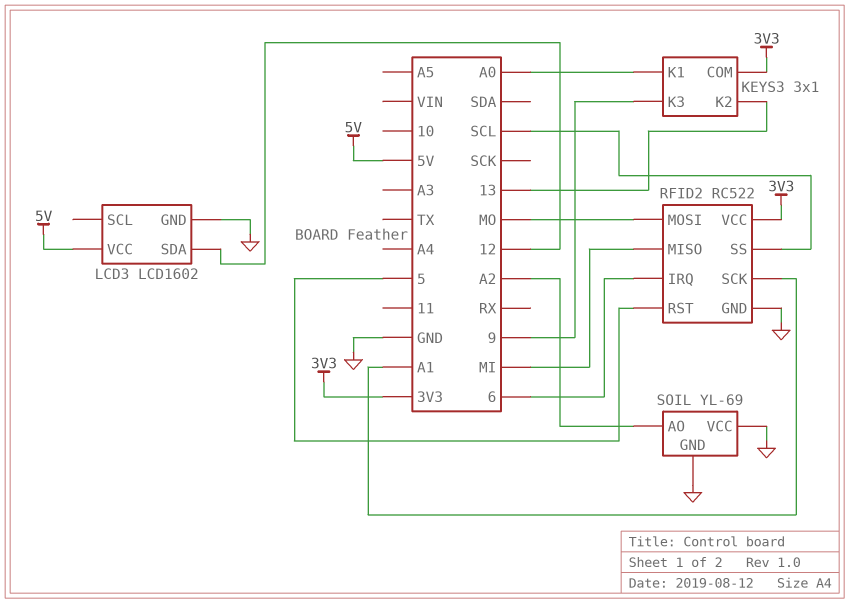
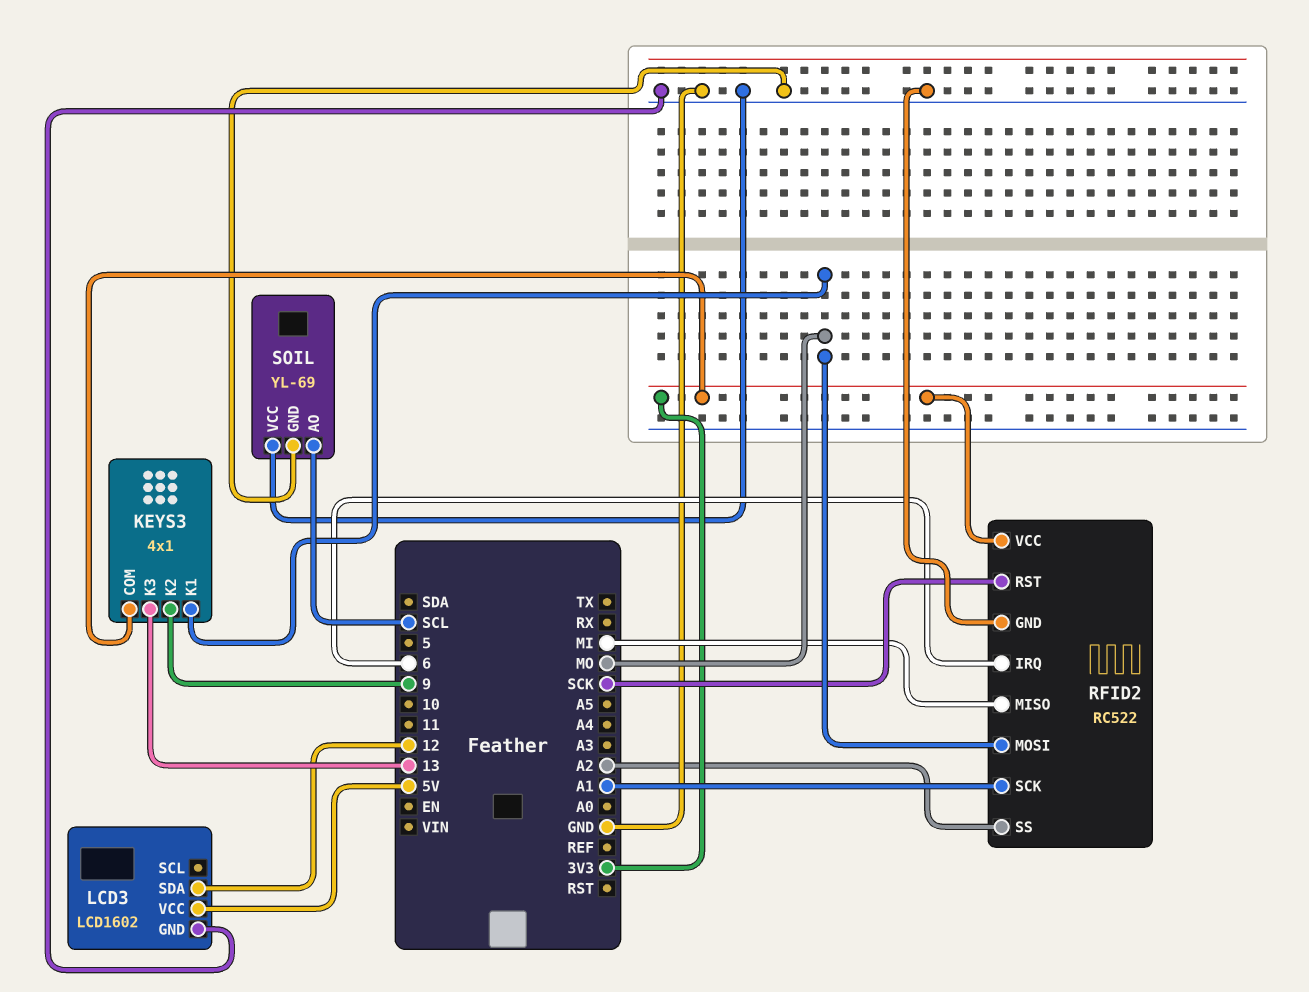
KEYS3: 3x1 -> 4x1
KEYS3 pin K1: A0 -> MO
KEYS3 pin K2: 13 -> 9
KEYS3 pin K3: 9 -> 13
RFID2 pin RST: 5 -> SCK
RFID2 pin SS: SCL -> A2
SOIL pin AO: A2 -> SCL

